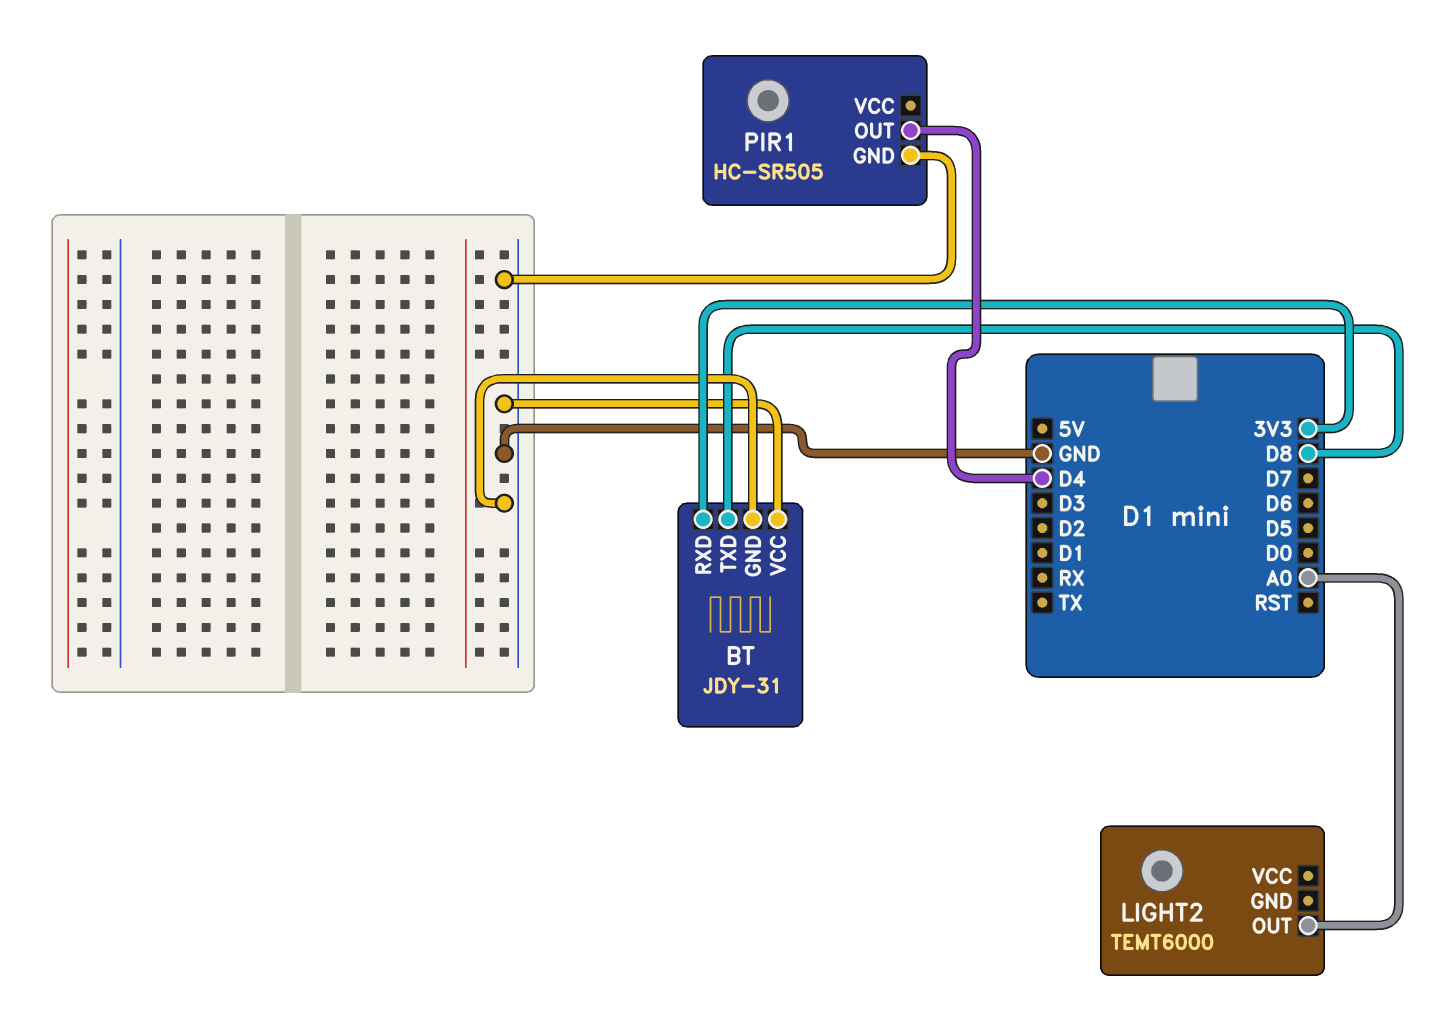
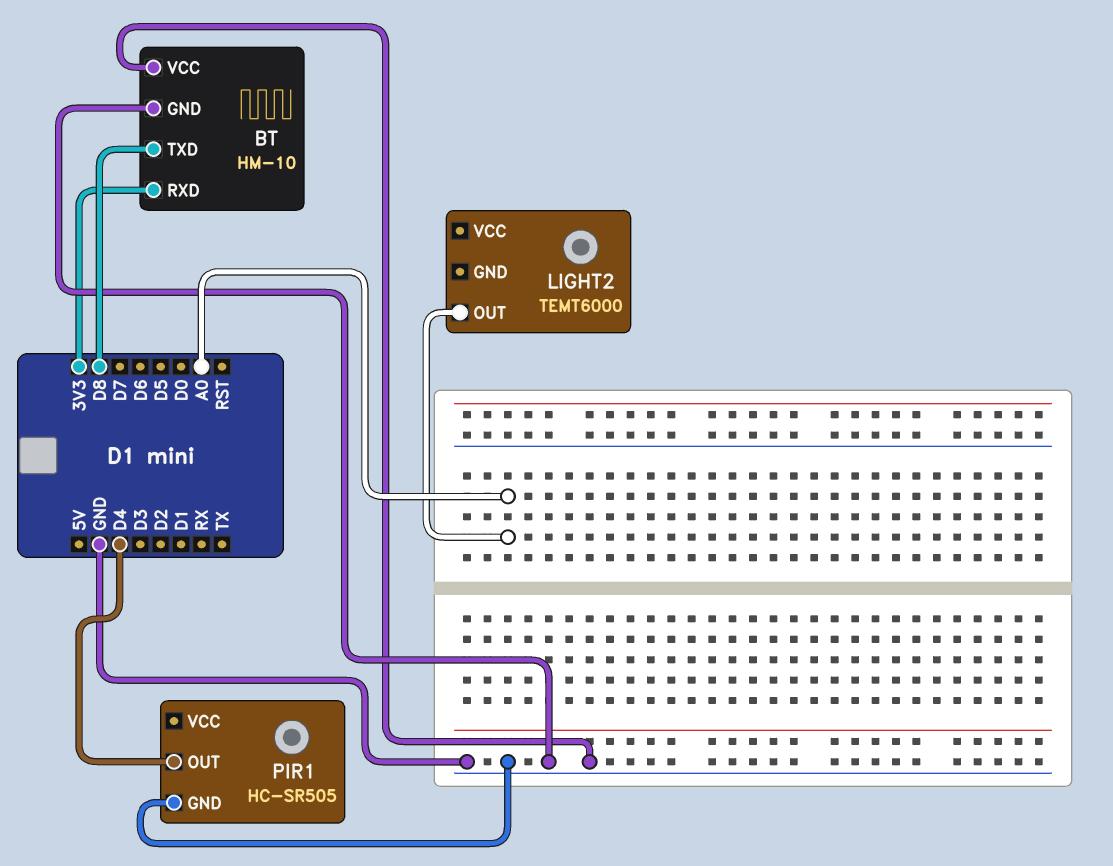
BT: JDY-31 -> HM-10

